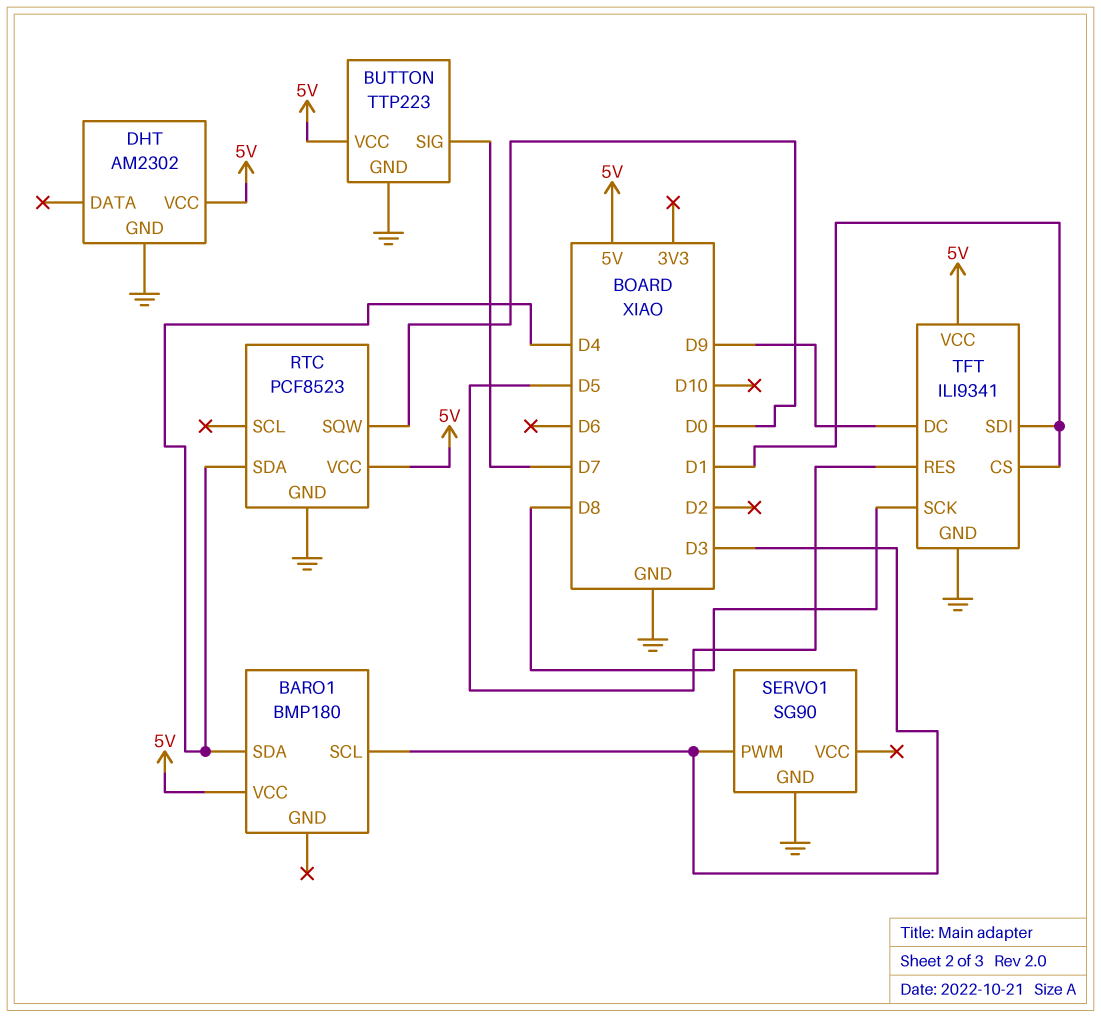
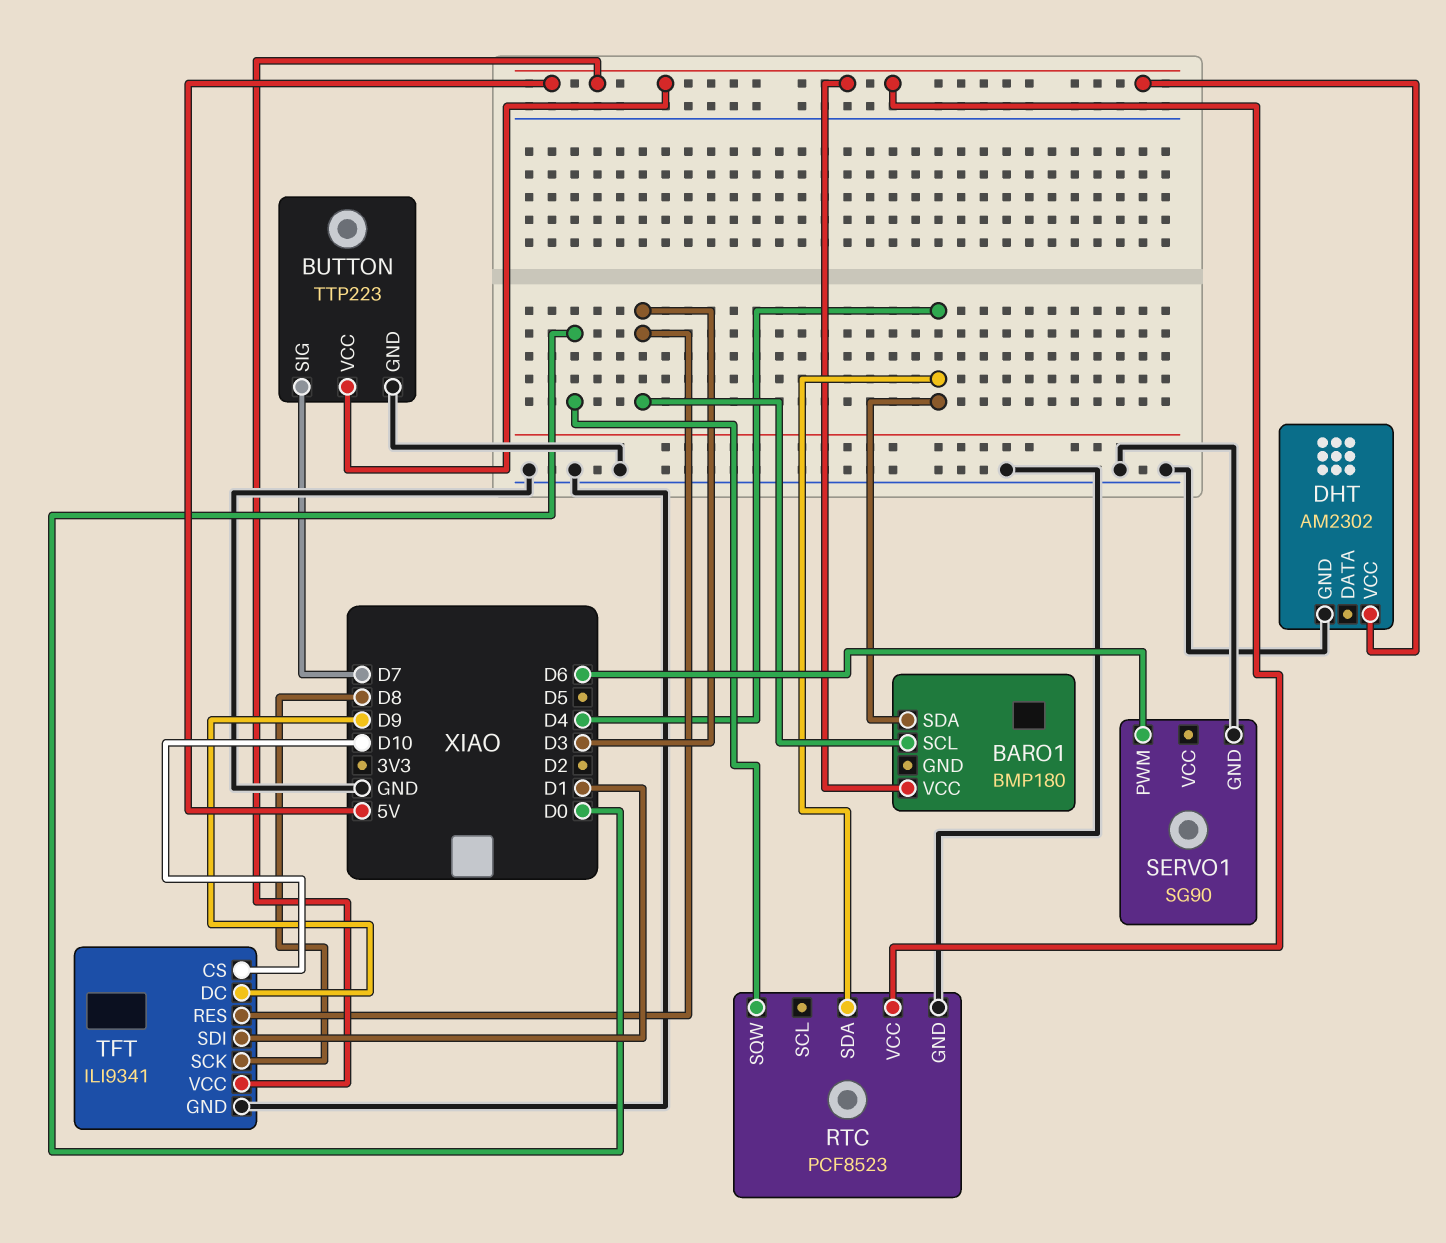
SERVO1 pin PWM: D3 -> D6
TFT pin CS: D1 -> D10
TFT pin RES: D5 -> D3

